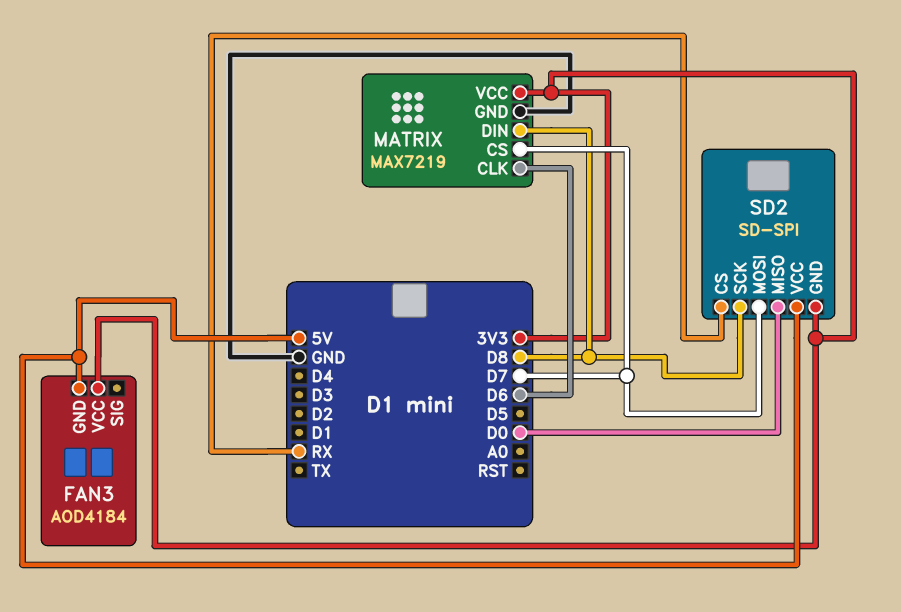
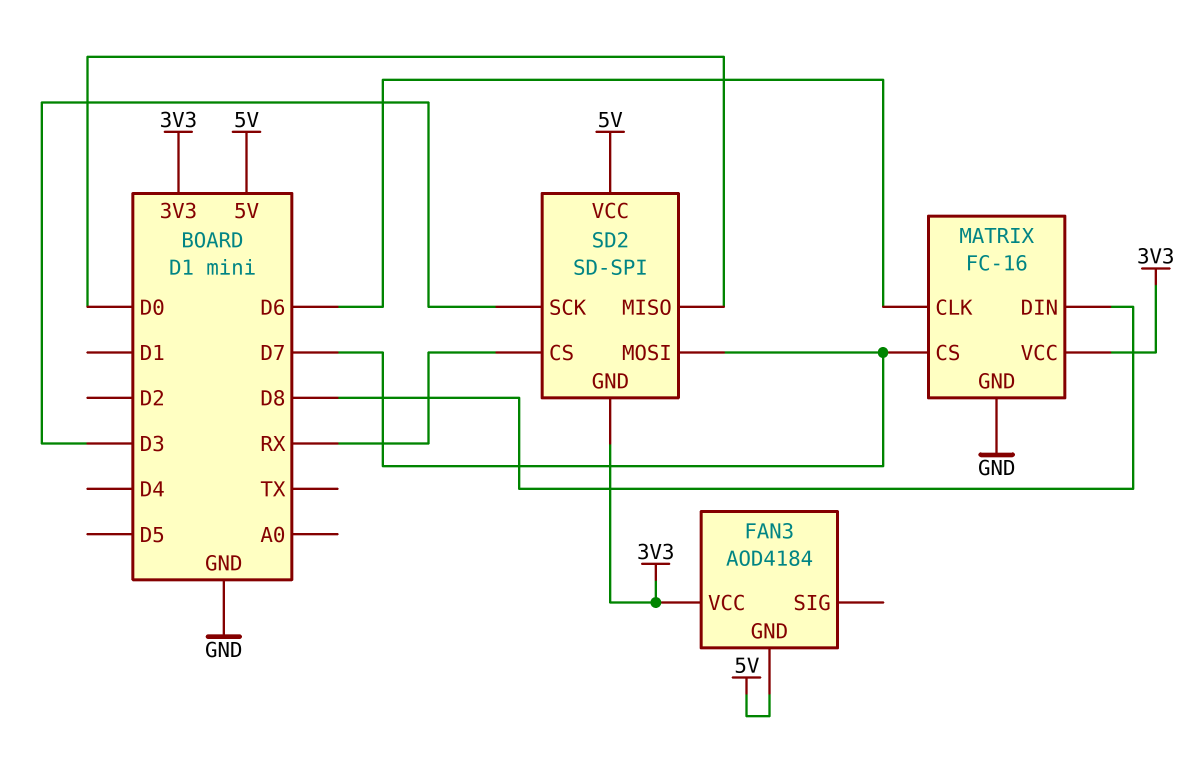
MATRIX: MAX7219 -> FC-16
SD2 pin SCK: D8 -> D3

